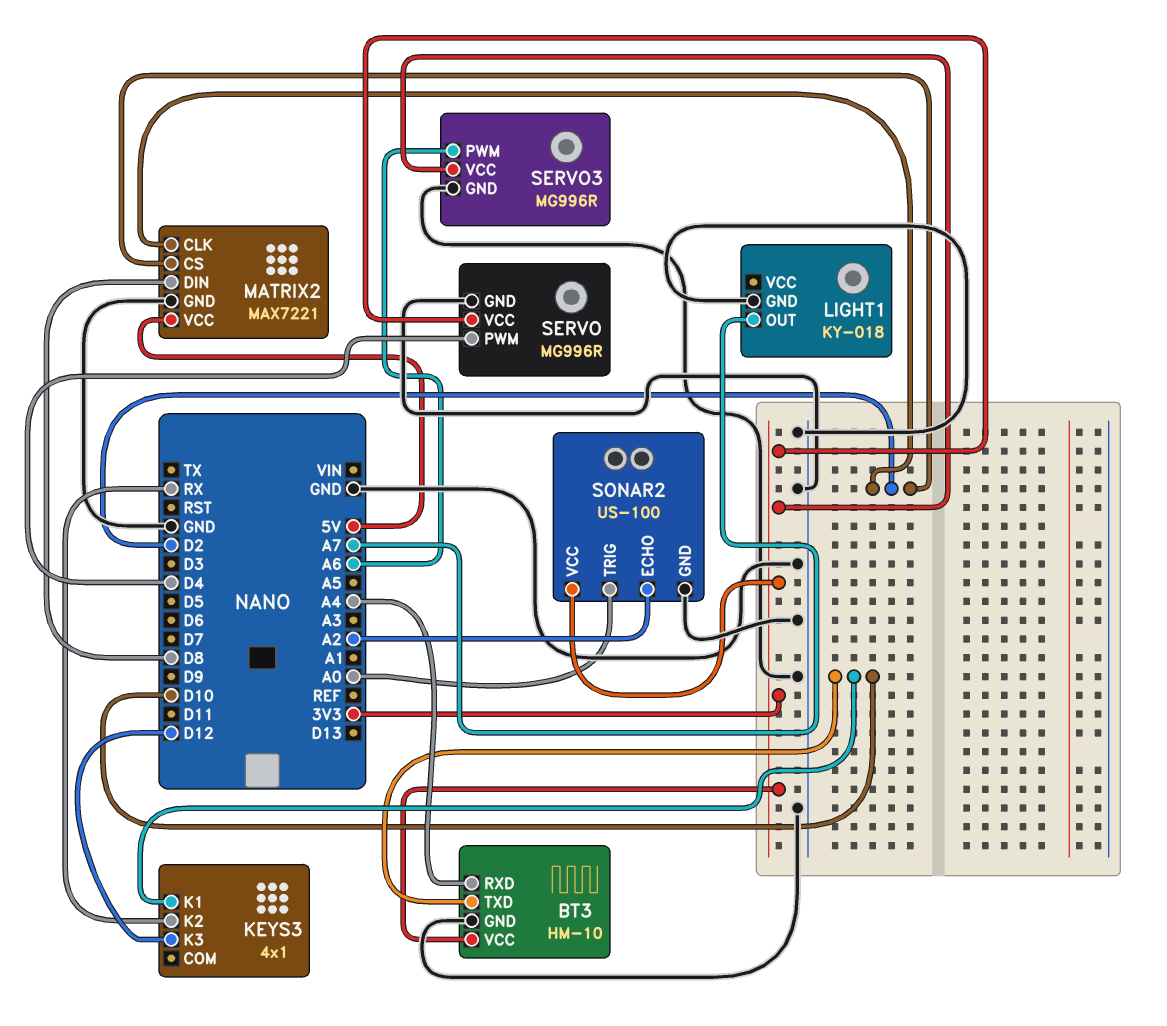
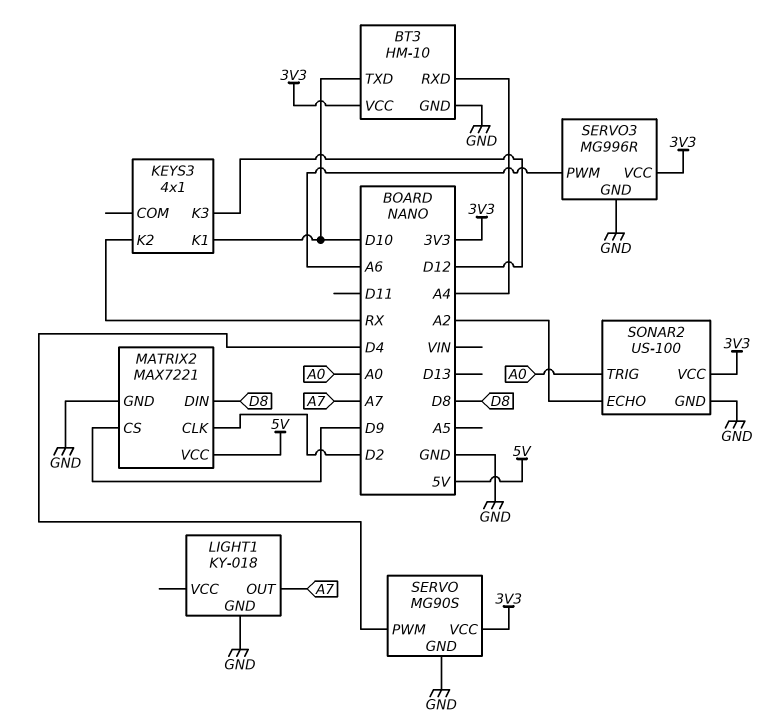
MATRIX2 pin CS: D2 -> D9
SERVO: MG996R -> MG90S

